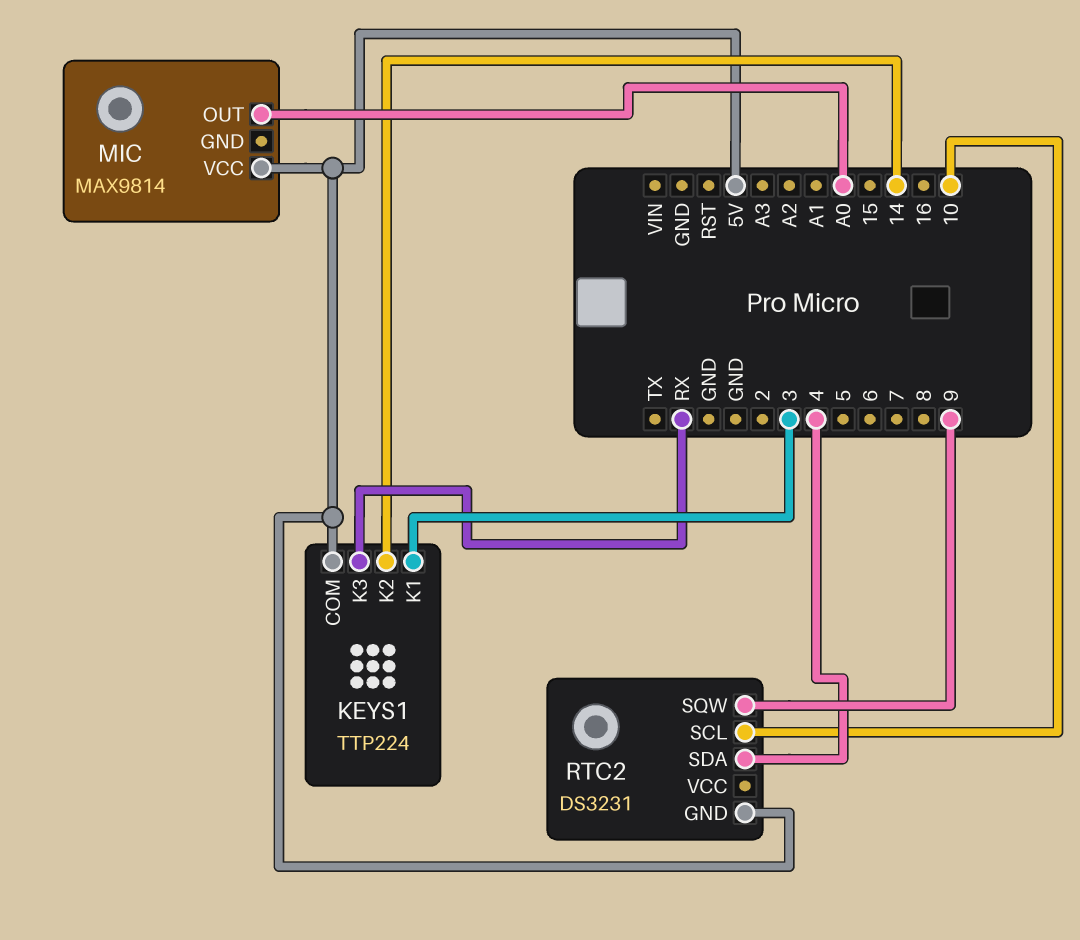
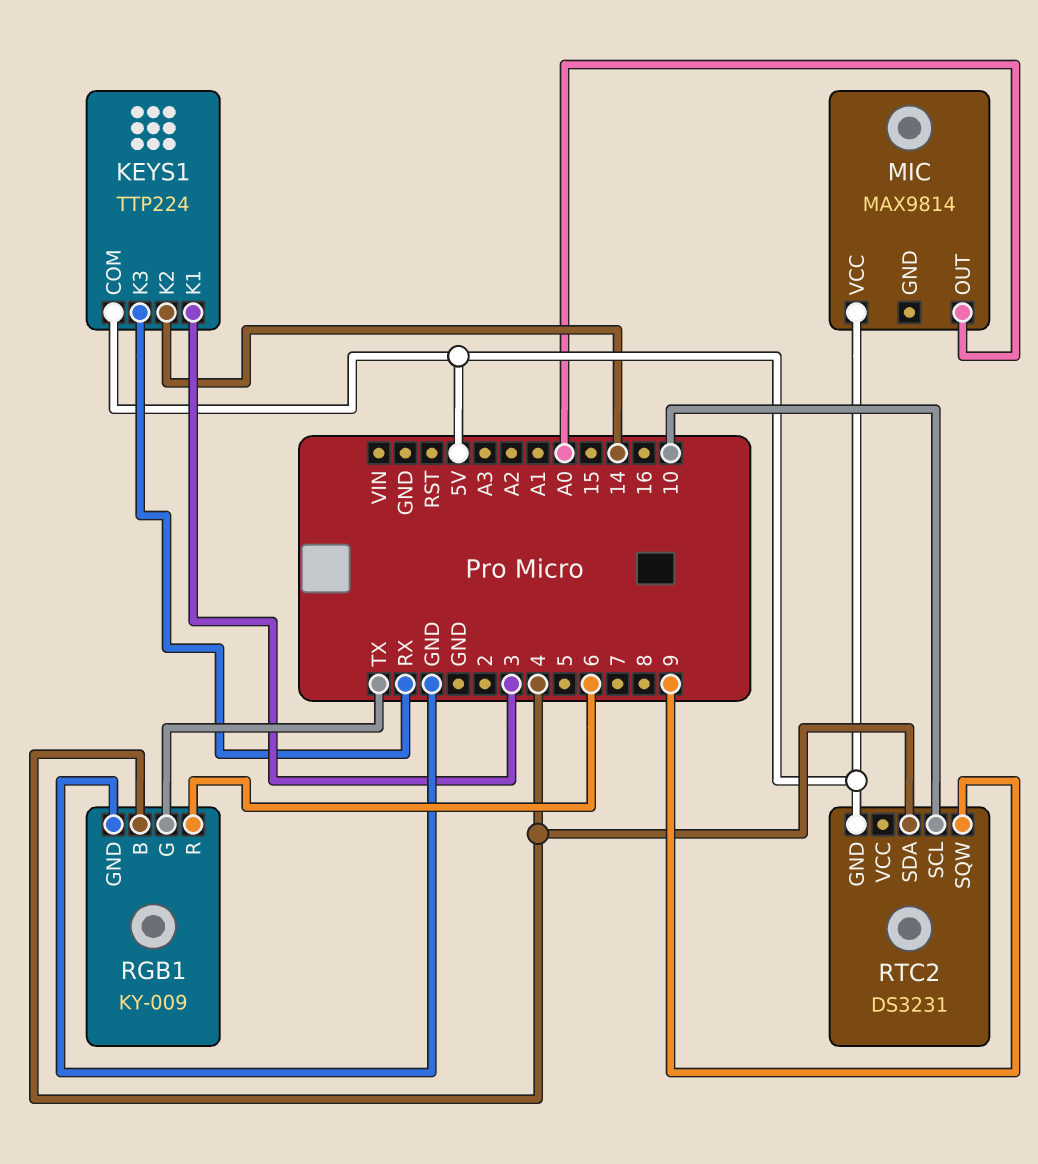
RGB1: none -> KY-009
RGB1 pin B: none -> 4
RGB1 pin G: none -> TX
RGB1 pin GND: none -> GND
RGB1 pin R: none -> 6

